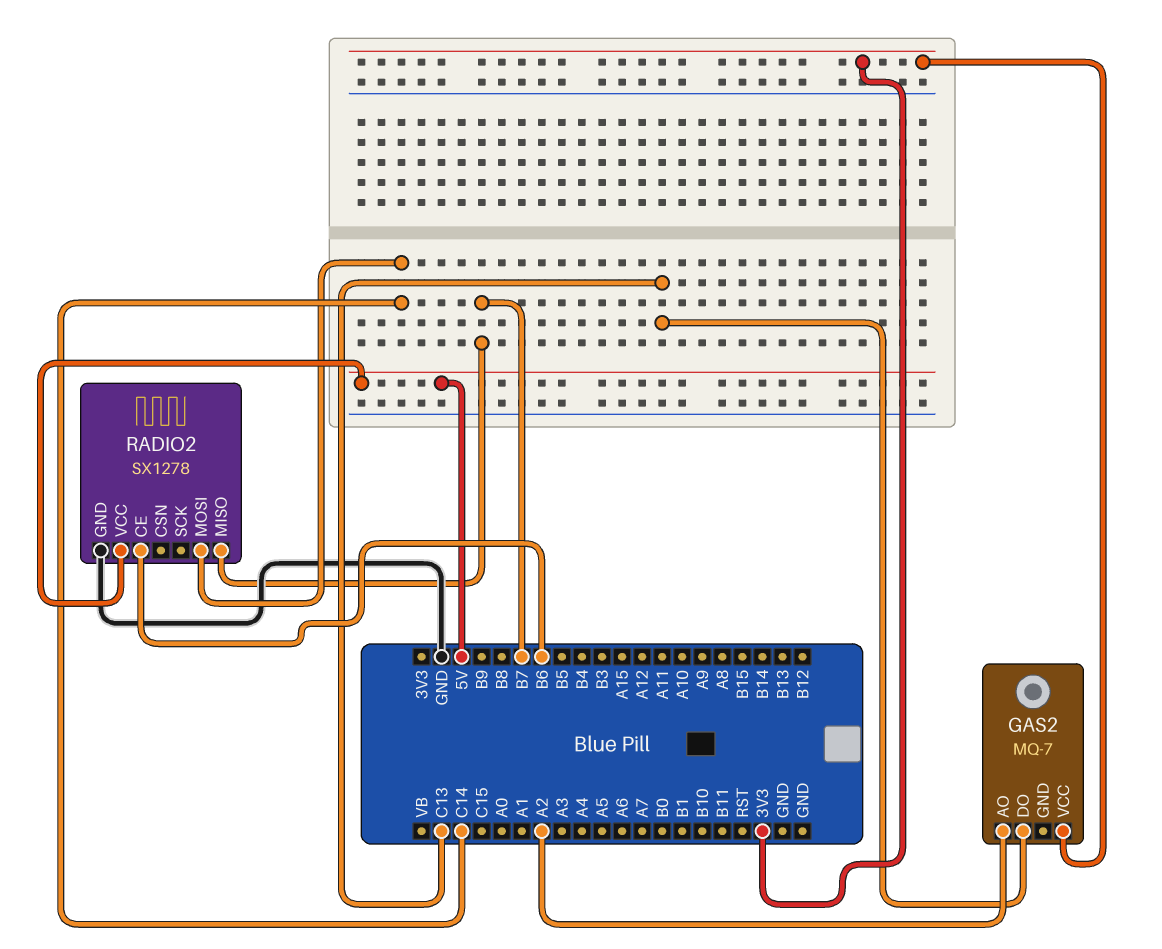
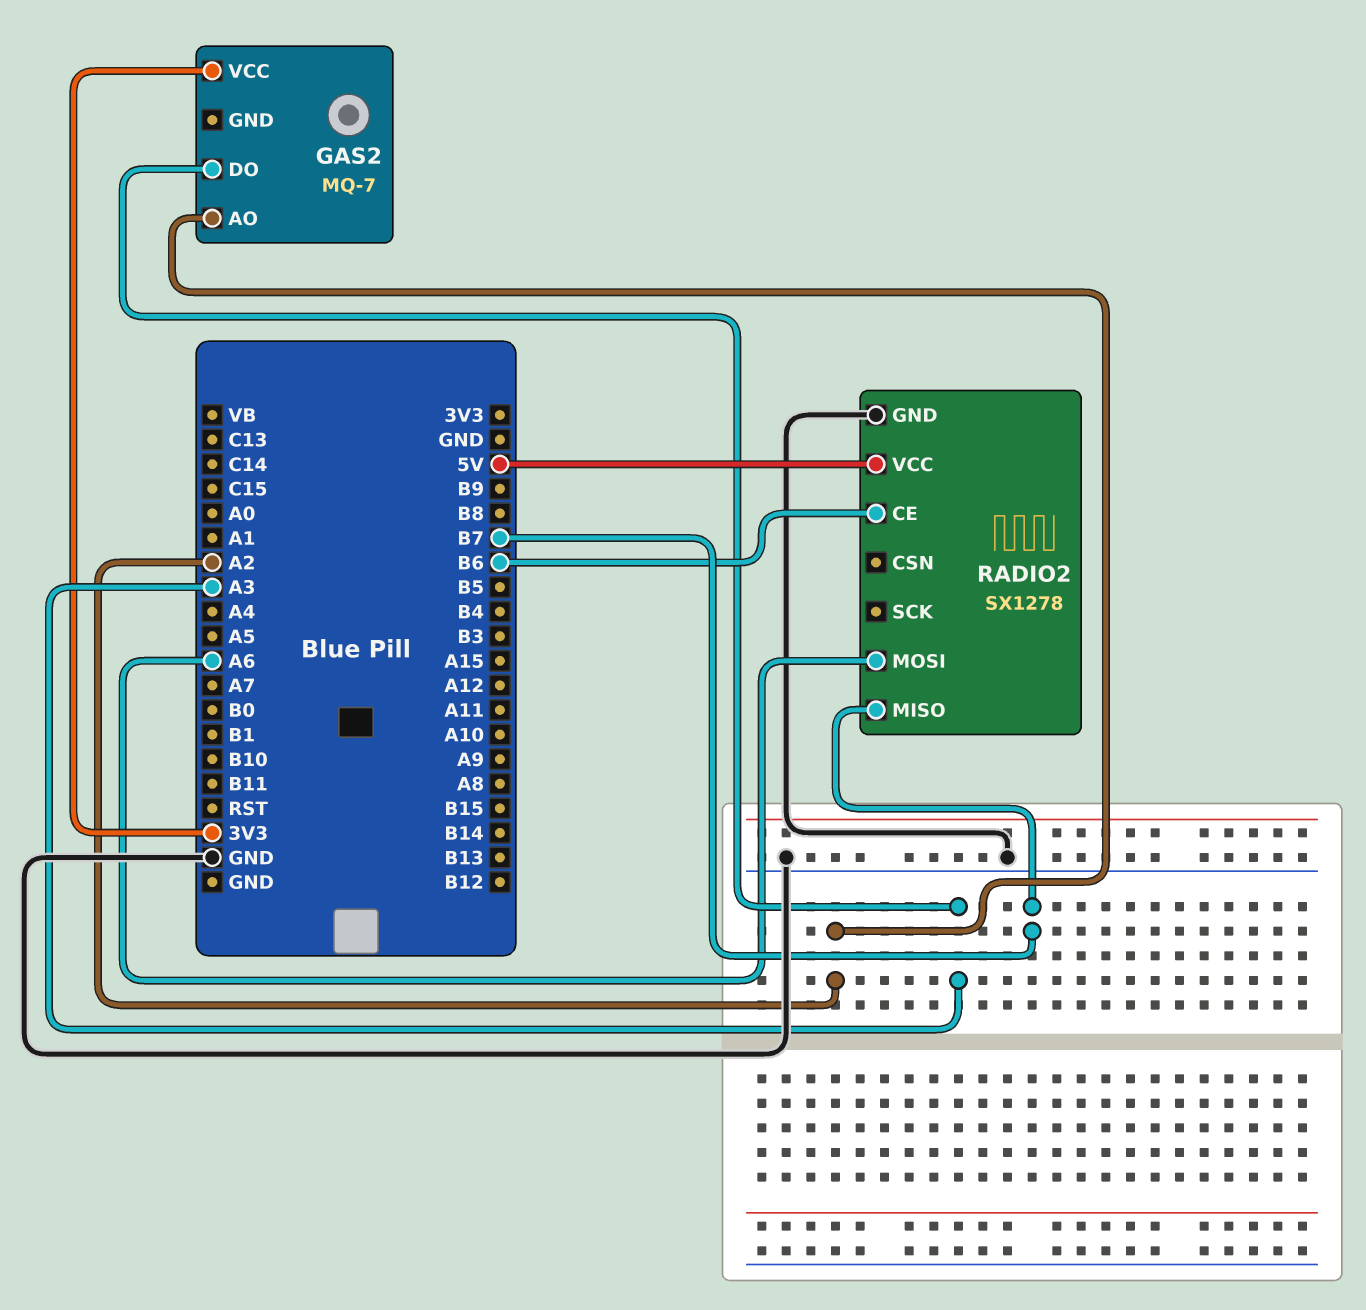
GAS2 pin DO: C13 -> A3
RADIO2 pin MOSI: C14 -> A6

